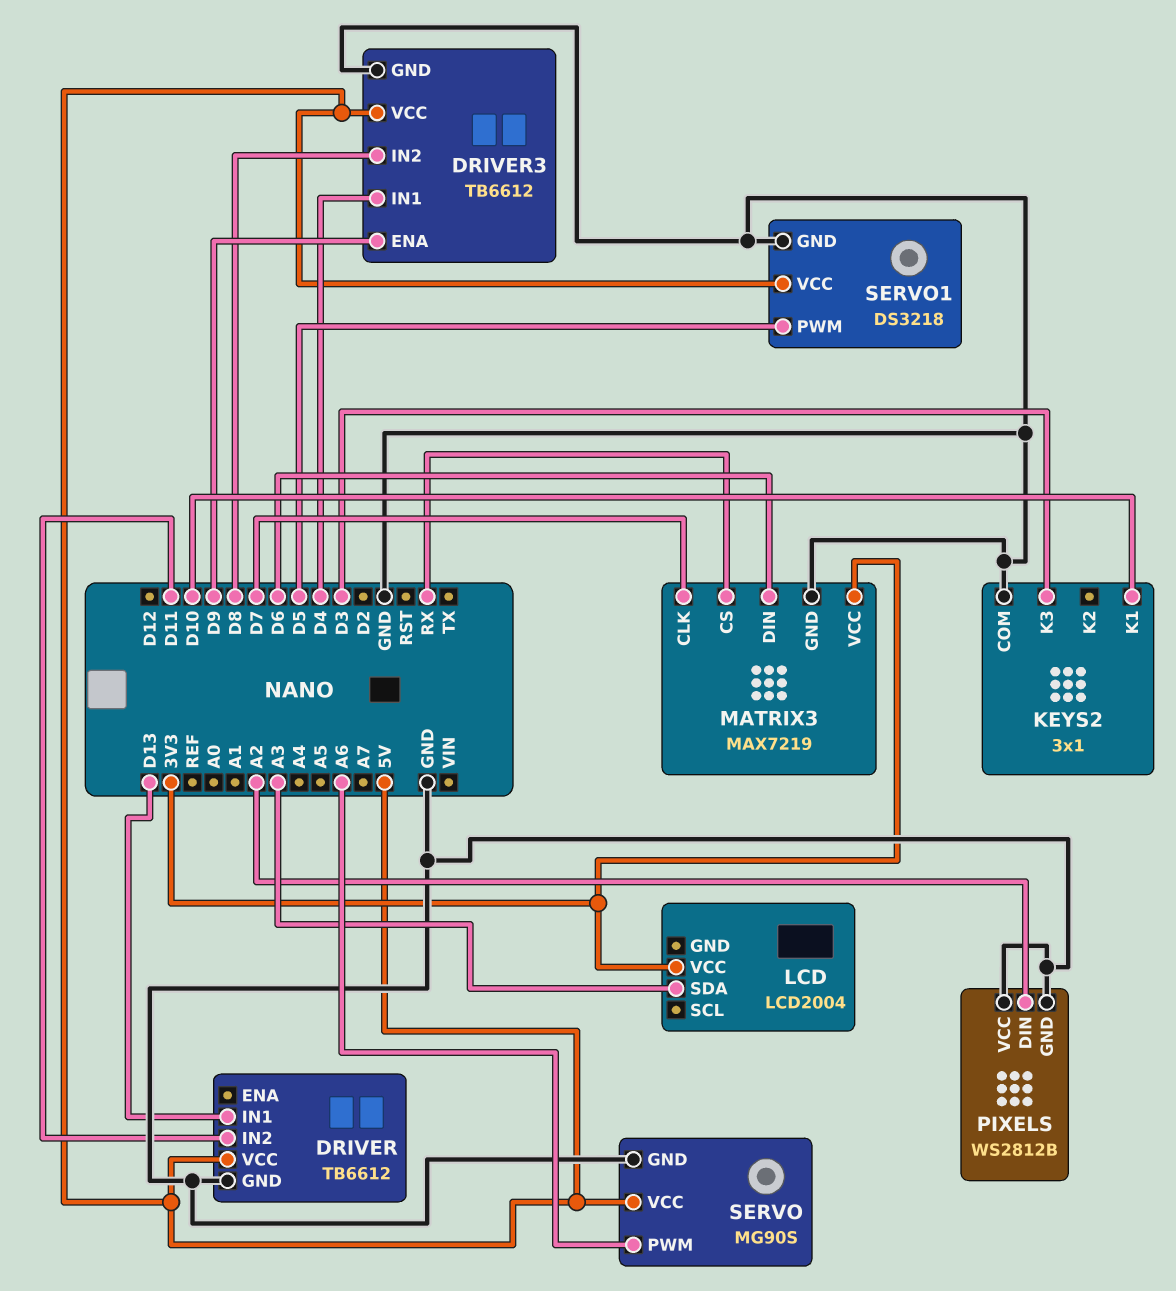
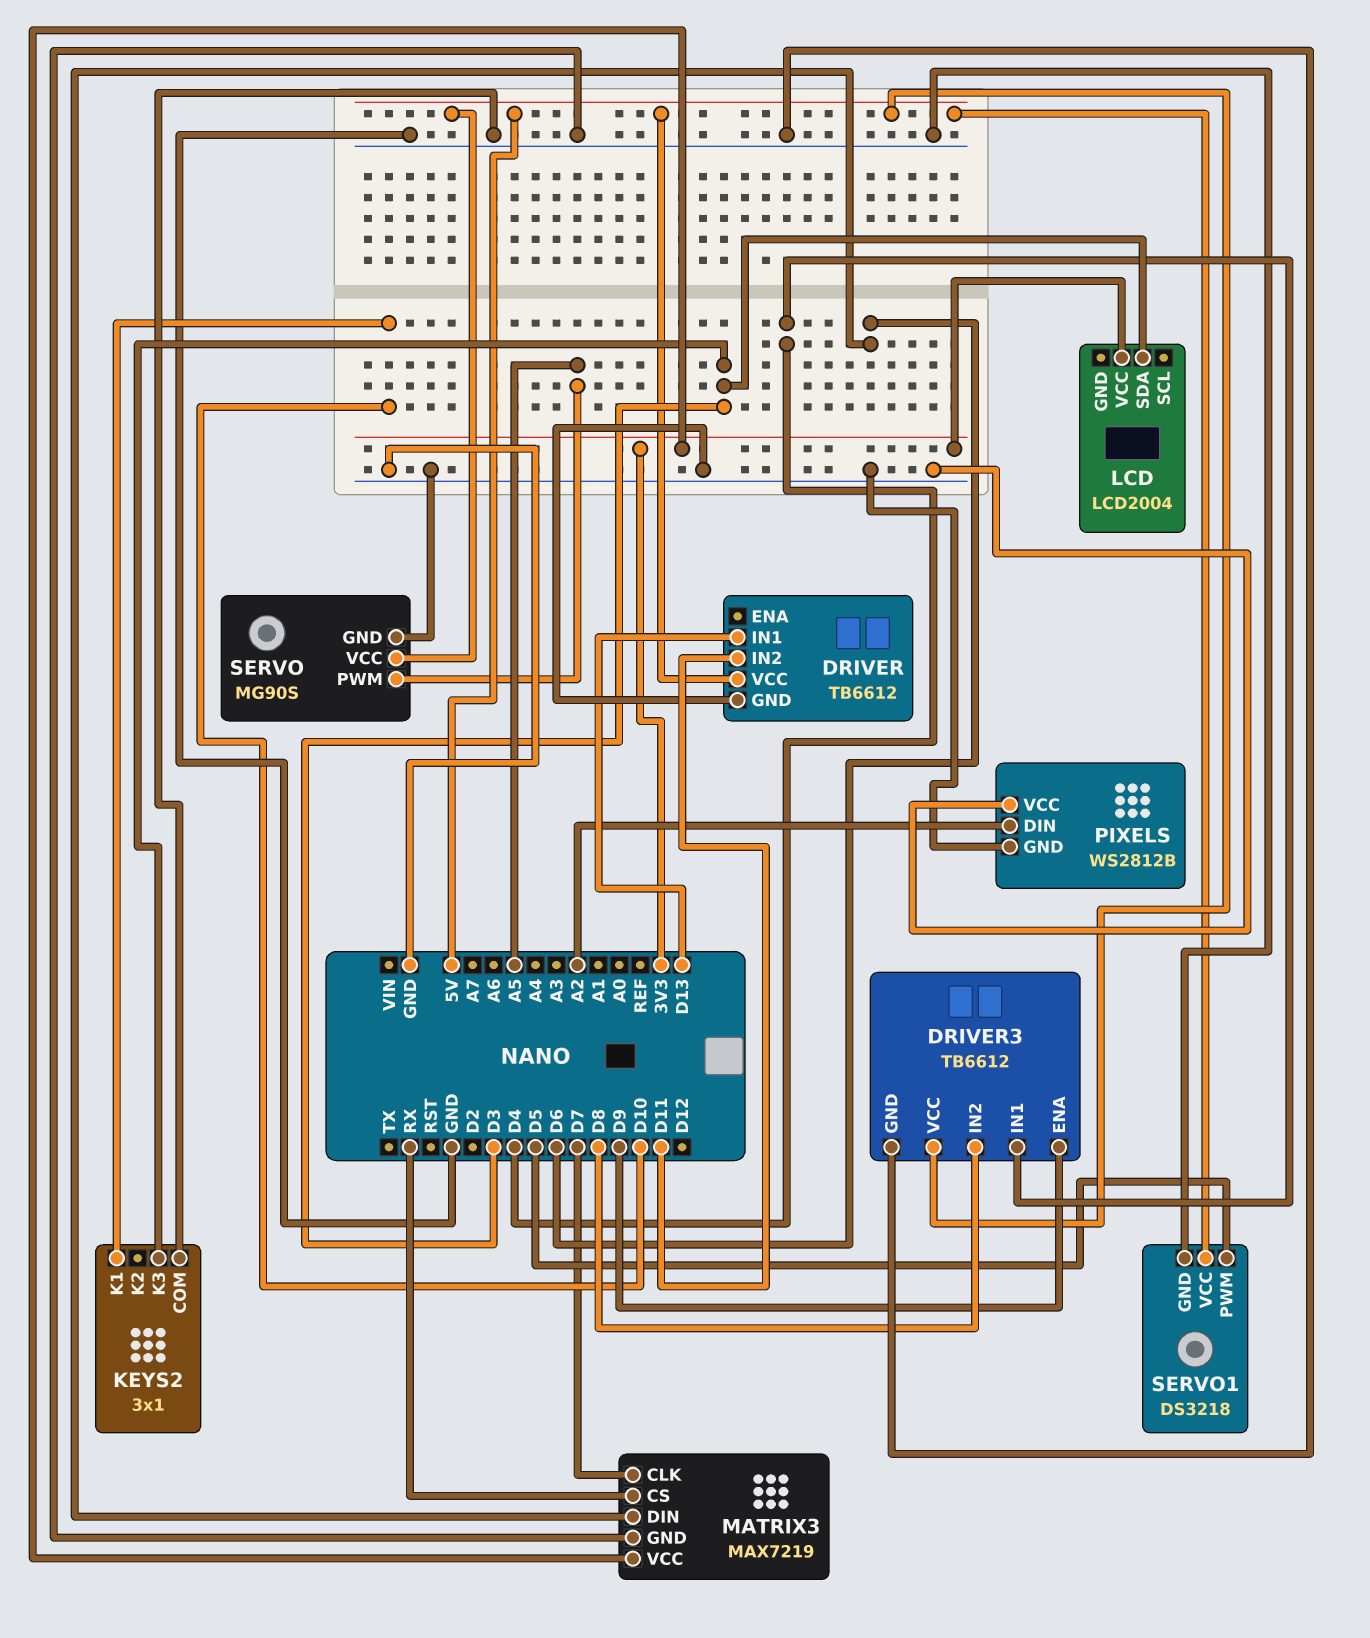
LCD pin SDA: A3 -> D3
SERVO pin PWM: A6 -> A5

